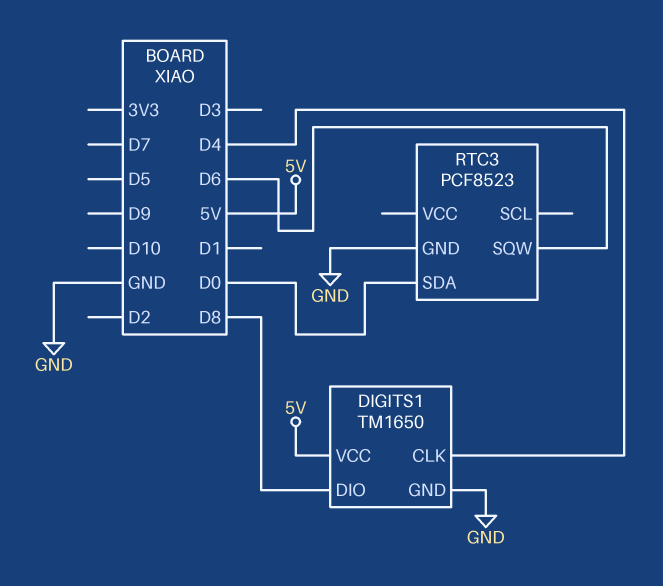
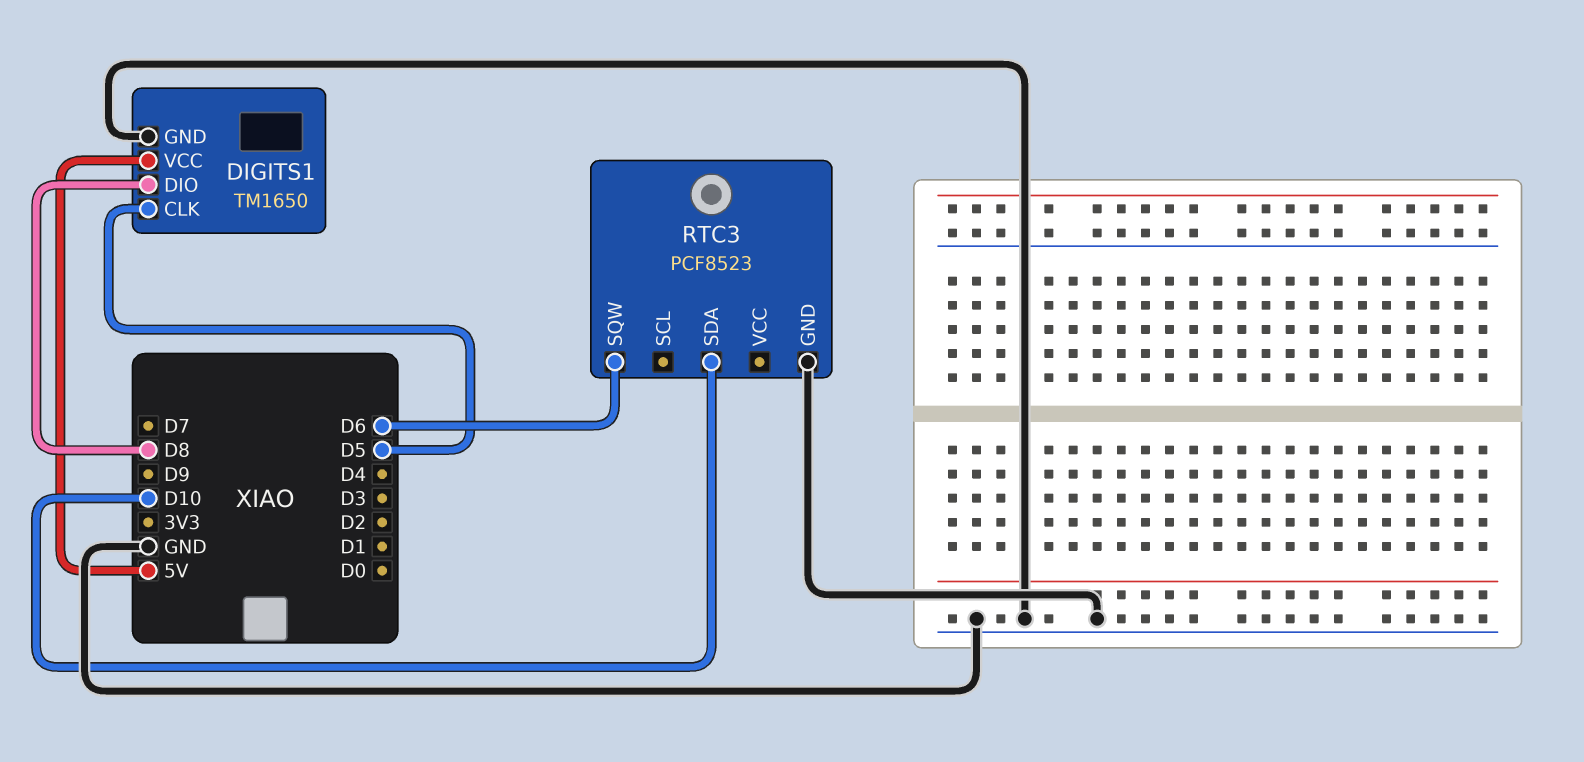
DIGITS1 pin CLK: D4 -> D5
RTC3 pin SDA: D0 -> D10

